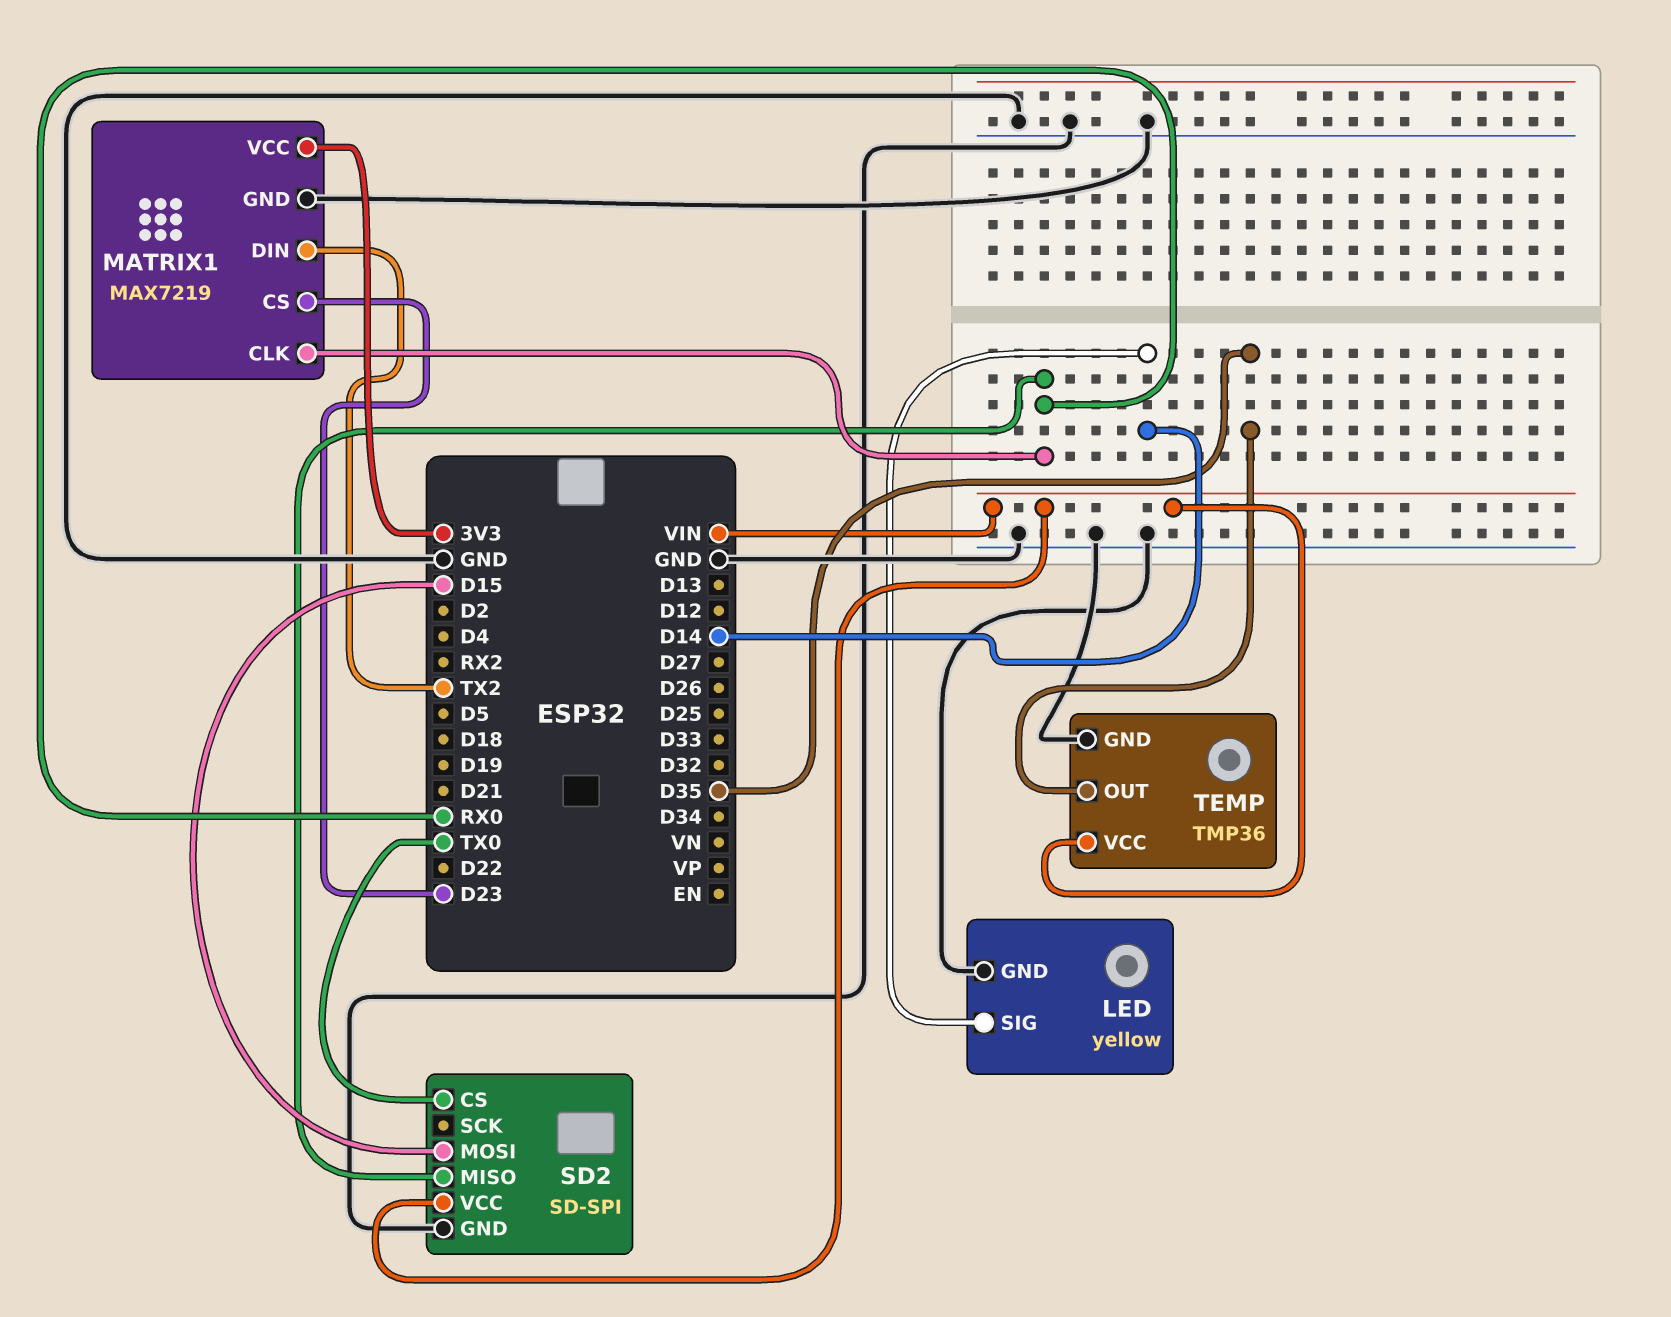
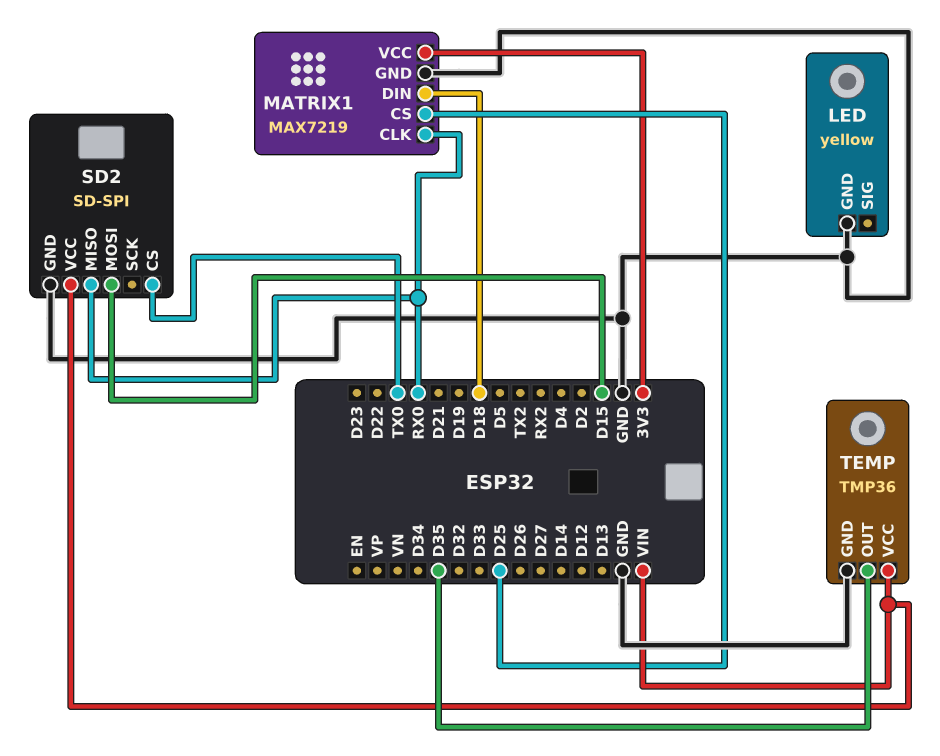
LED pin SIG: D14 -> none
MATRIX1 pin CS: D23 -> D25
MATRIX1 pin DIN: TX2 -> D18

